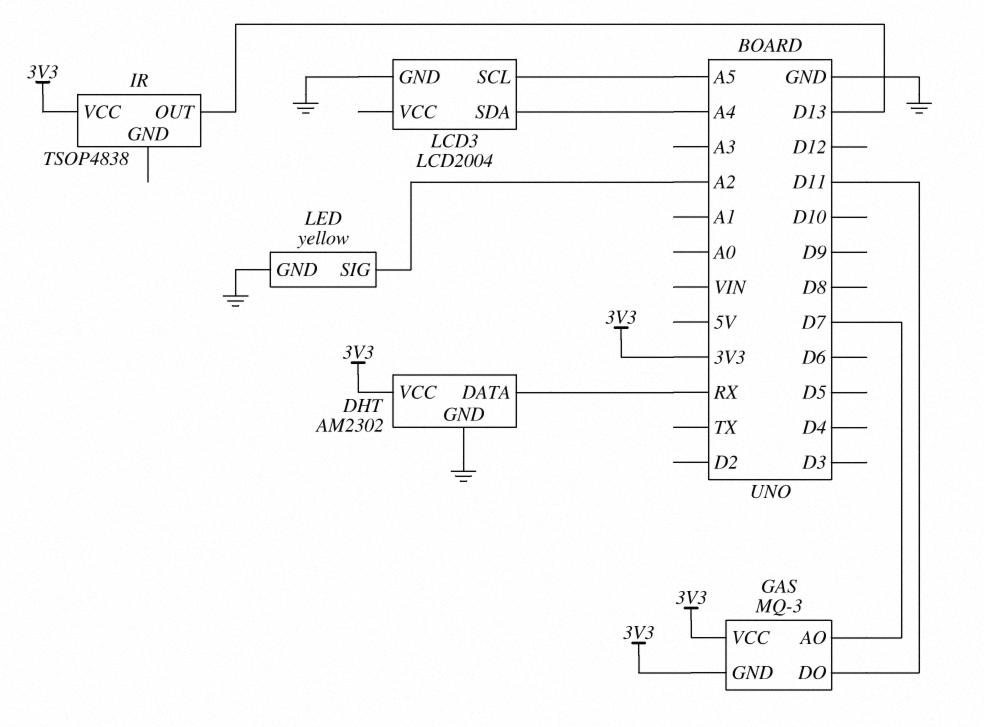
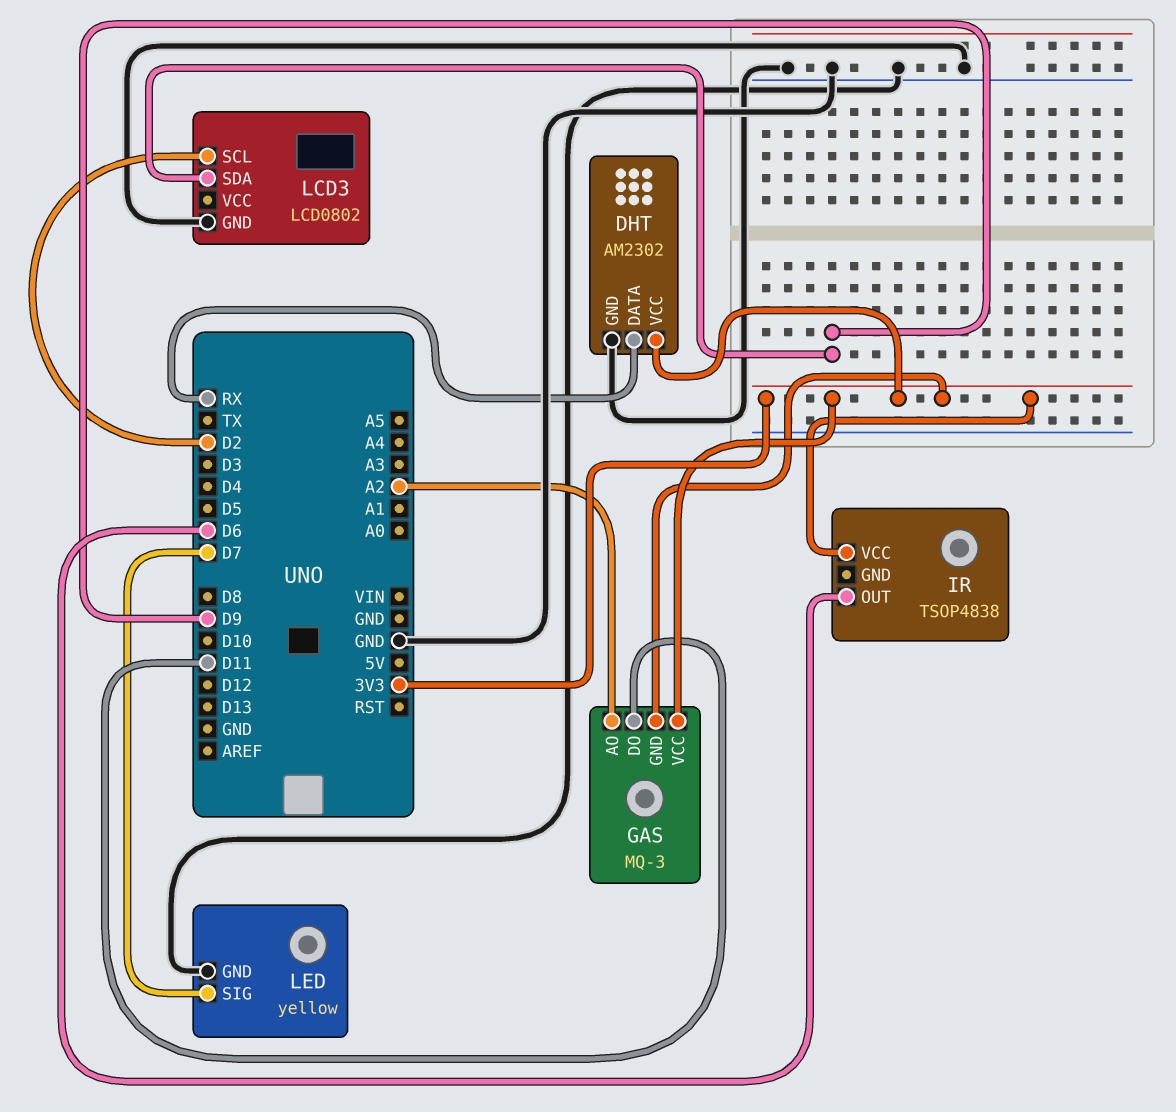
GAS pin AO: D7 -> A2
IR pin OUT: D13 -> D6
LCD3: LCD2004 -> LCD0802
LCD3 pin SCL: A5 -> D2
LCD3 pin SDA: A4 -> D9
LED pin SIG: A2 -> D7

